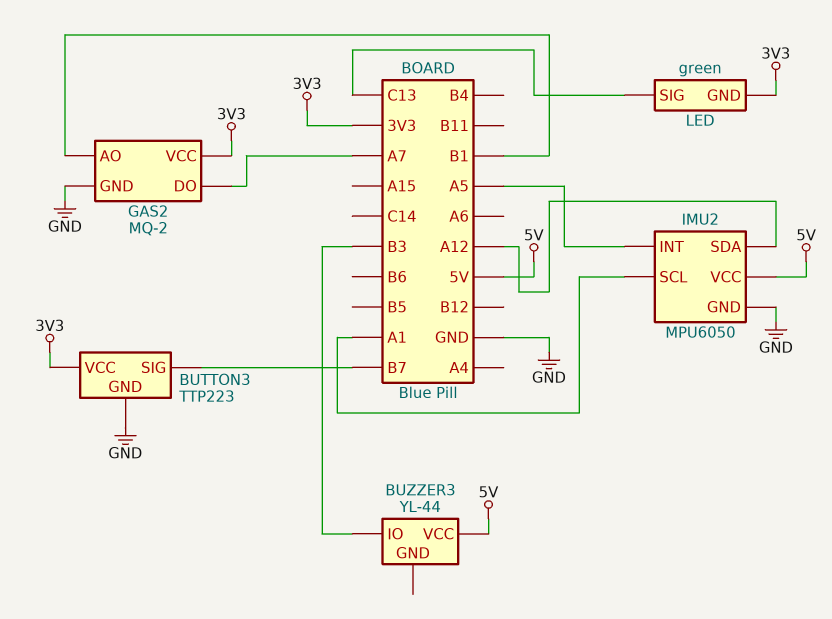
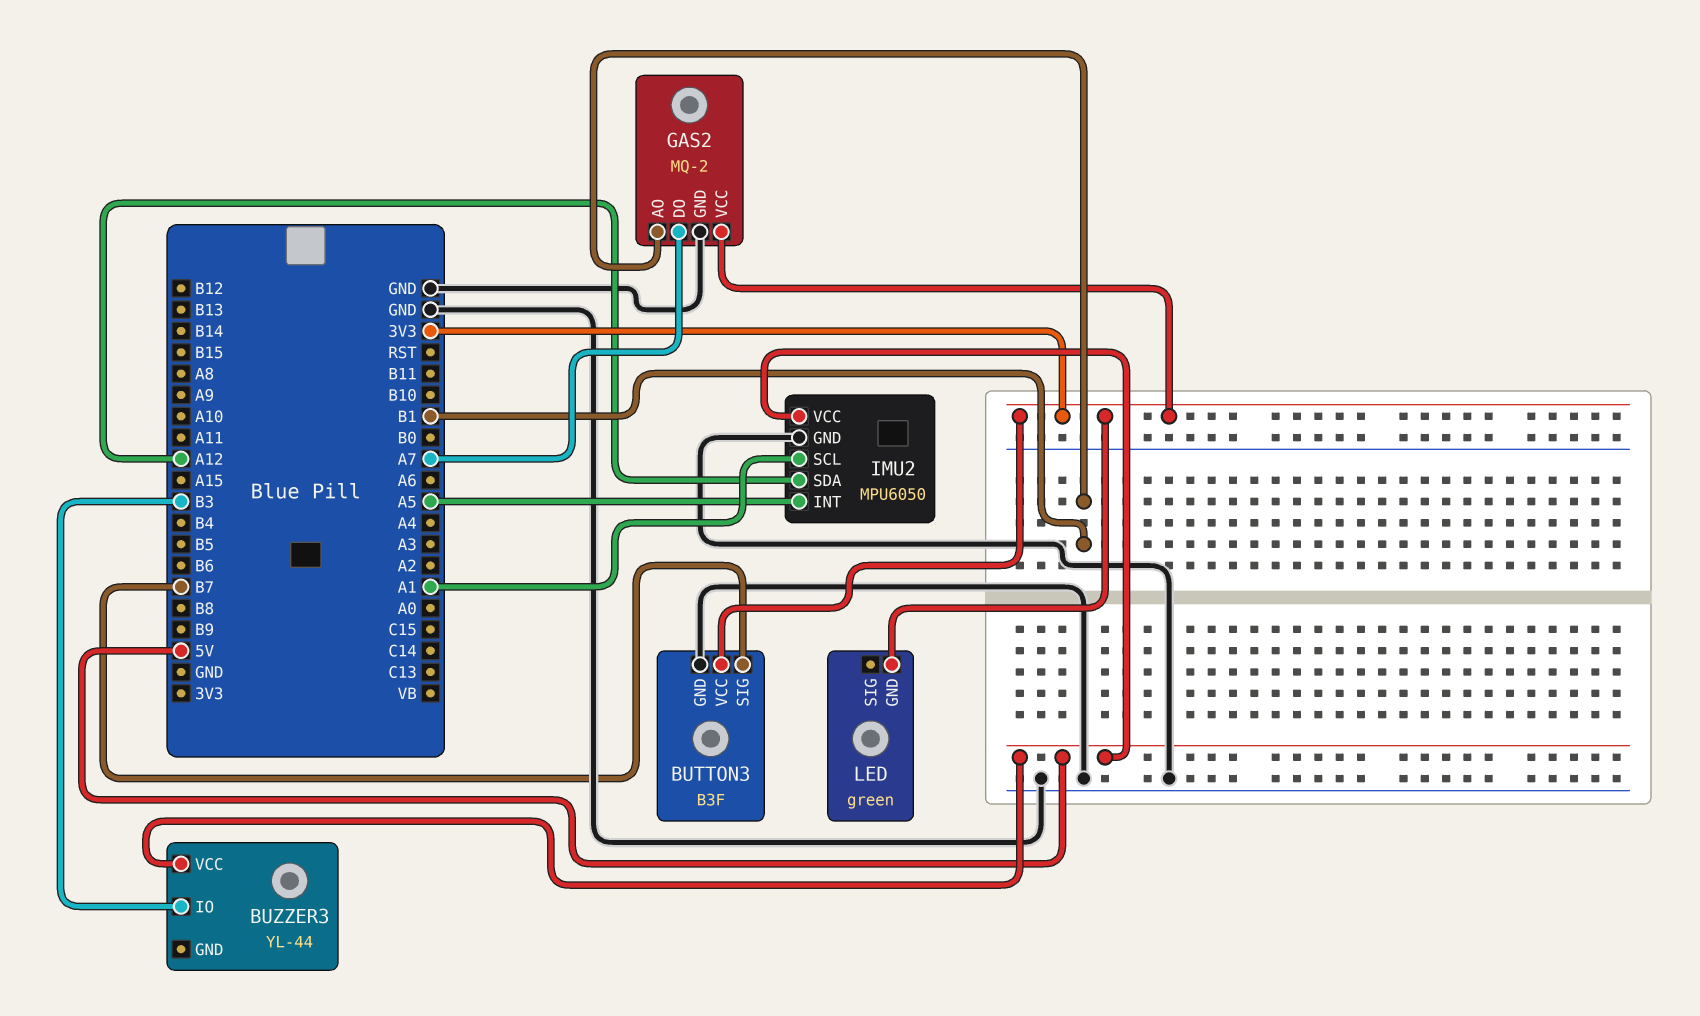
BUTTON3: TTP223 -> B3F
LED pin SIG: C13 -> none

